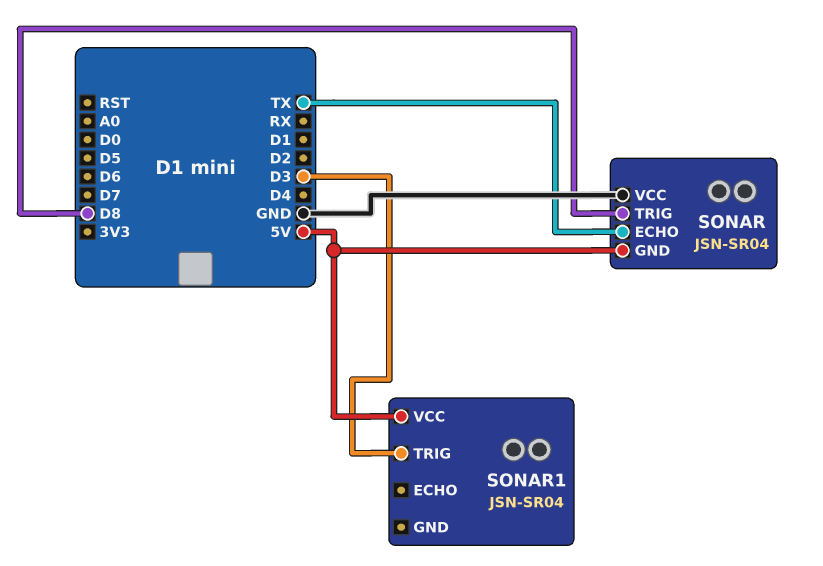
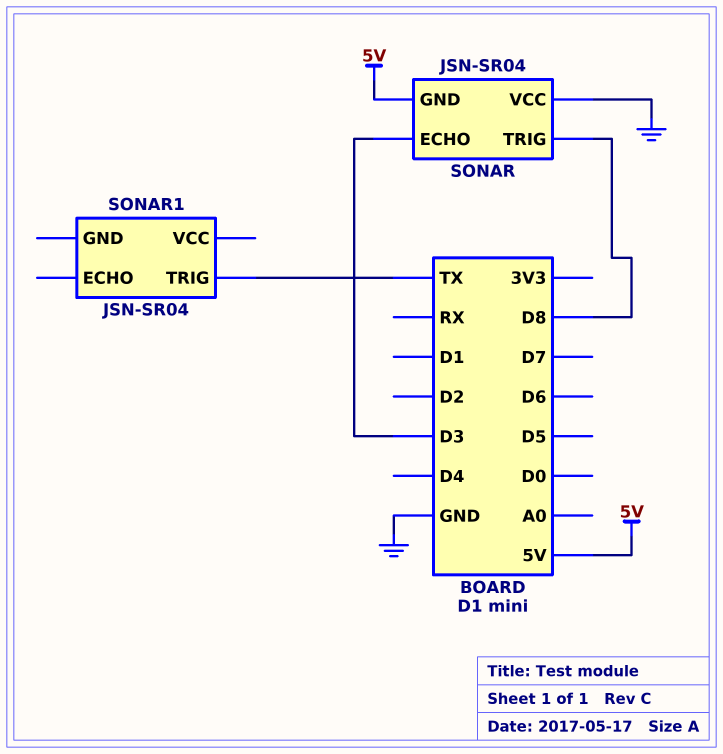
SONAR pin ECHO: TX -> D3
SONAR1 pin TRIG: D3 -> TX
SONAR1 pin VCC: 5V -> none

